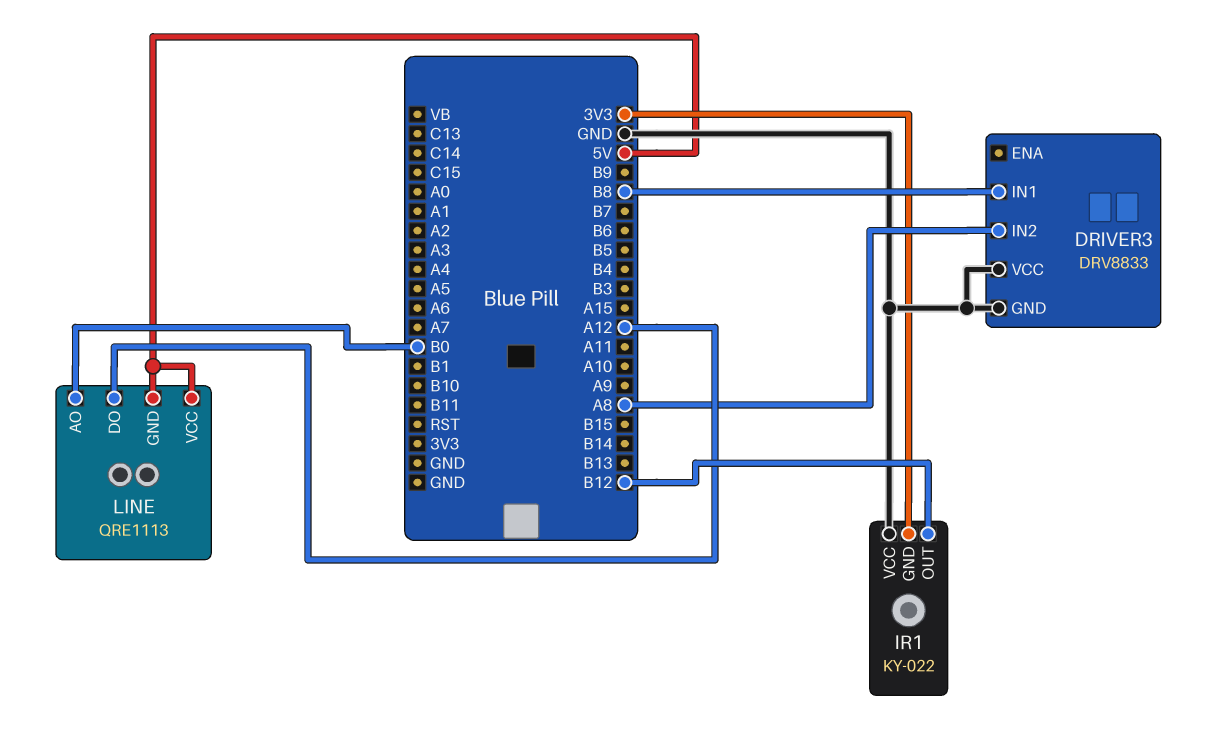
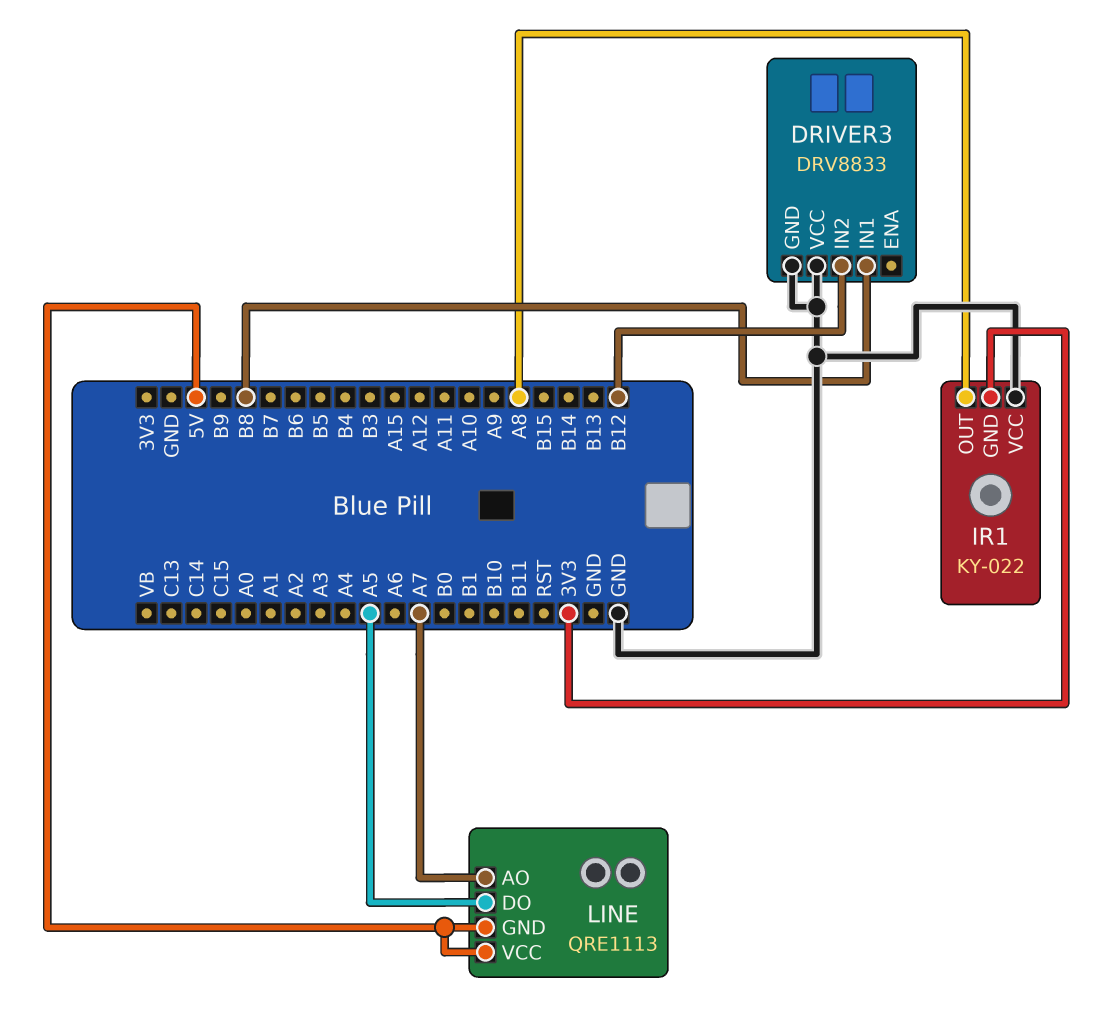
DRIVER3 pin IN2: A8 -> B12
IR1 pin OUT: B12 -> A8
LINE pin AO: B0 -> A7
LINE pin DO: A12 -> A5

